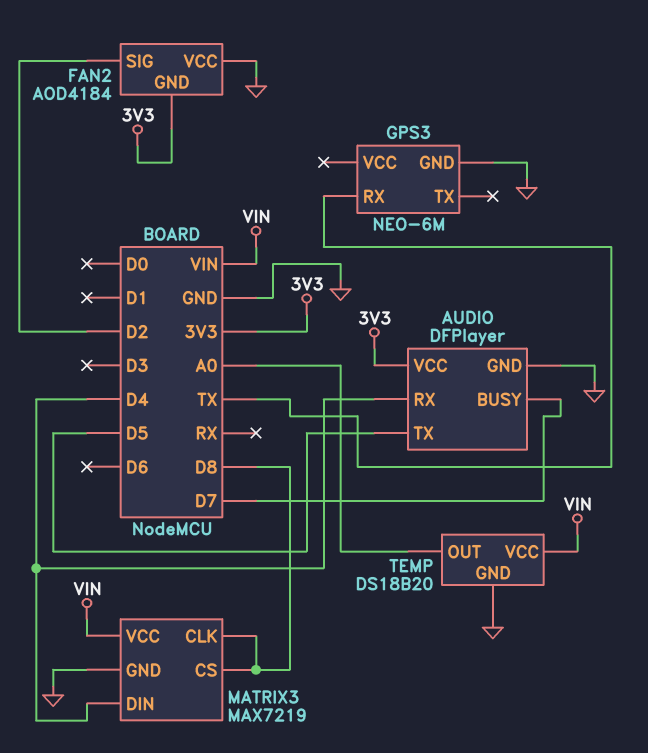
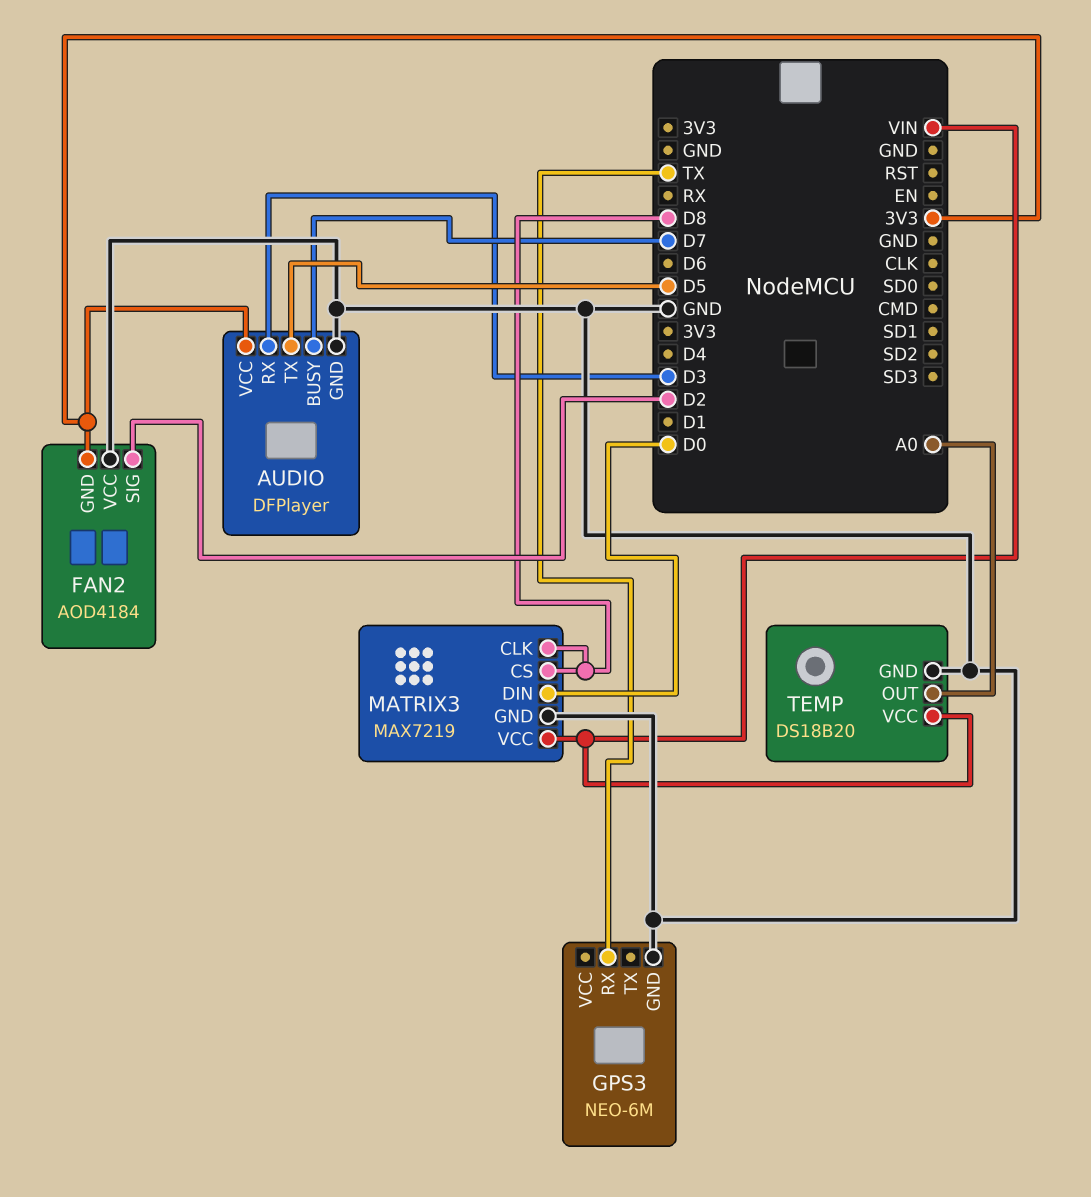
AUDIO pin RX: D4 -> D3
MATRIX3 pin DIN: D4 -> D0

